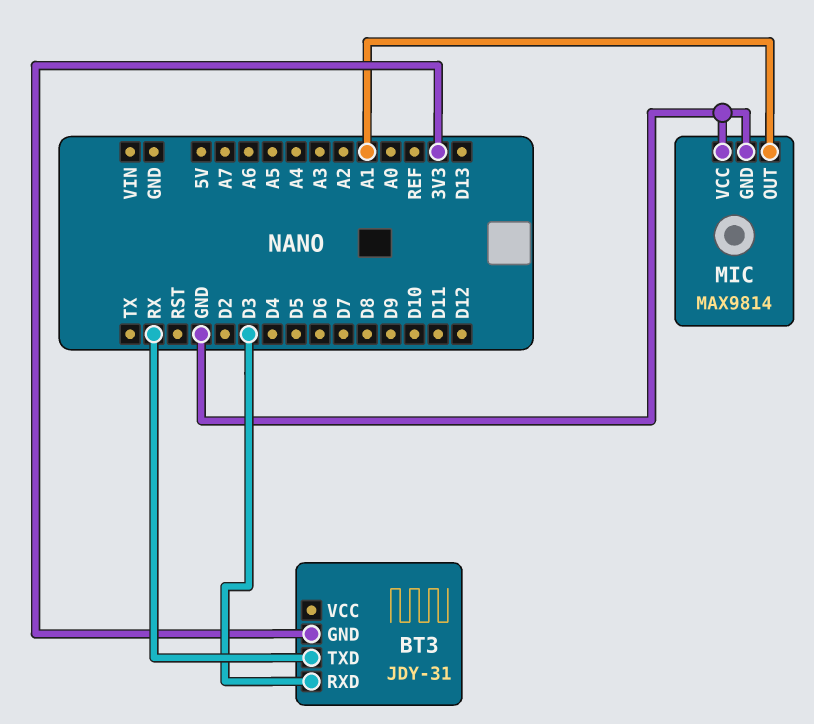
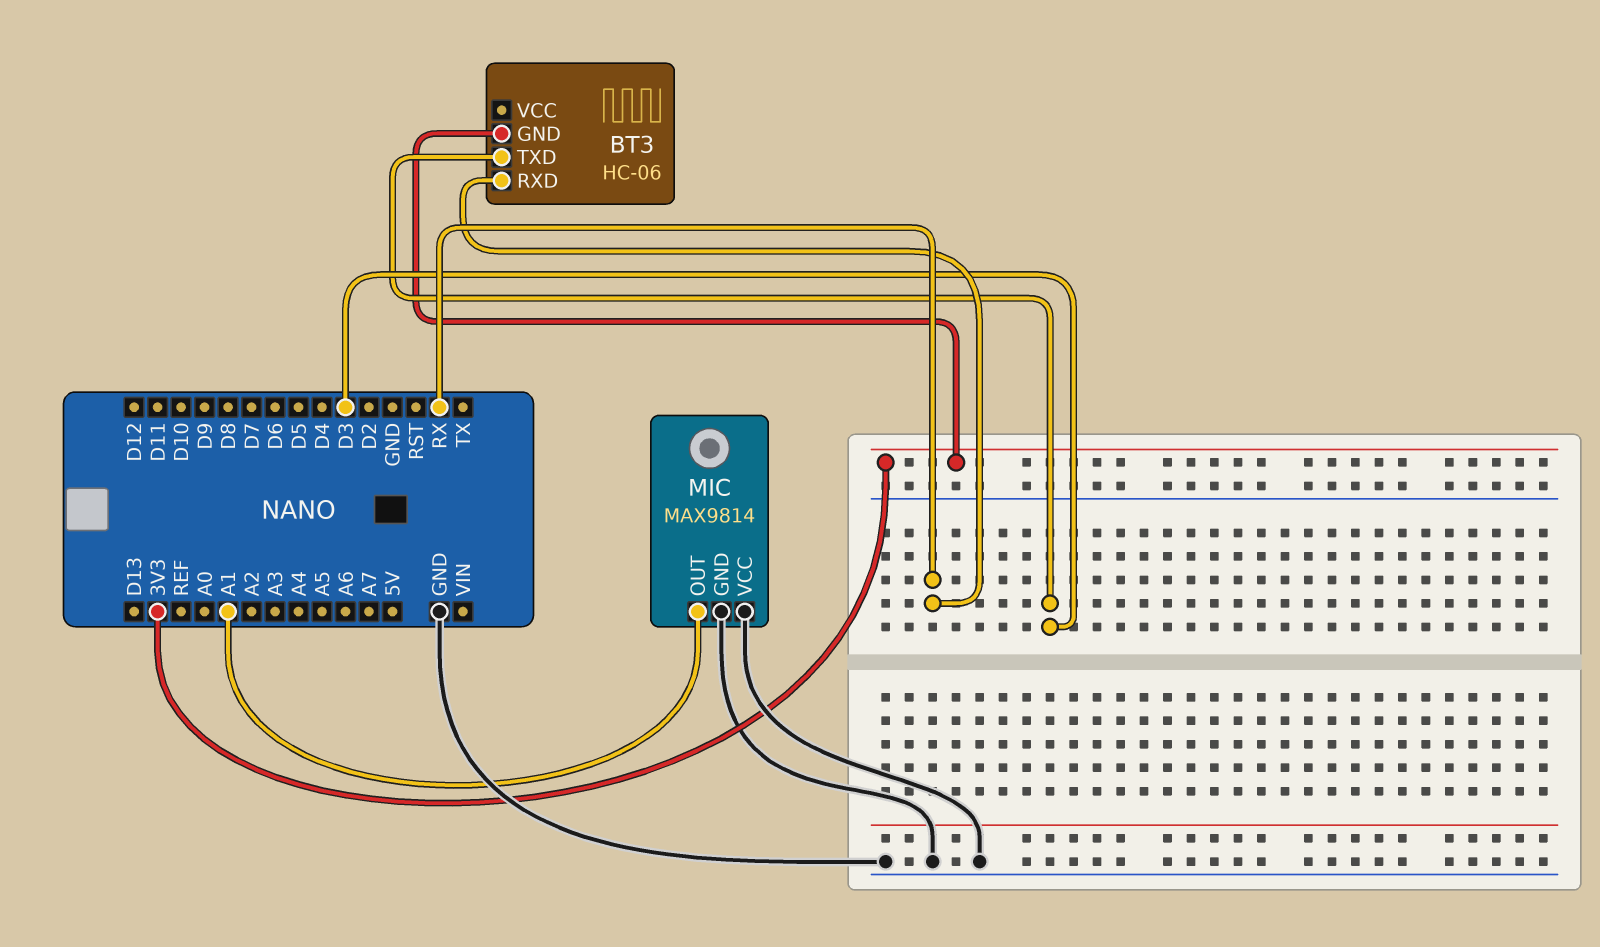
BT3: JDY-31 -> HC-06
BT3 pin RXD: D3 -> RX
BT3 pin TXD: RX -> D3

